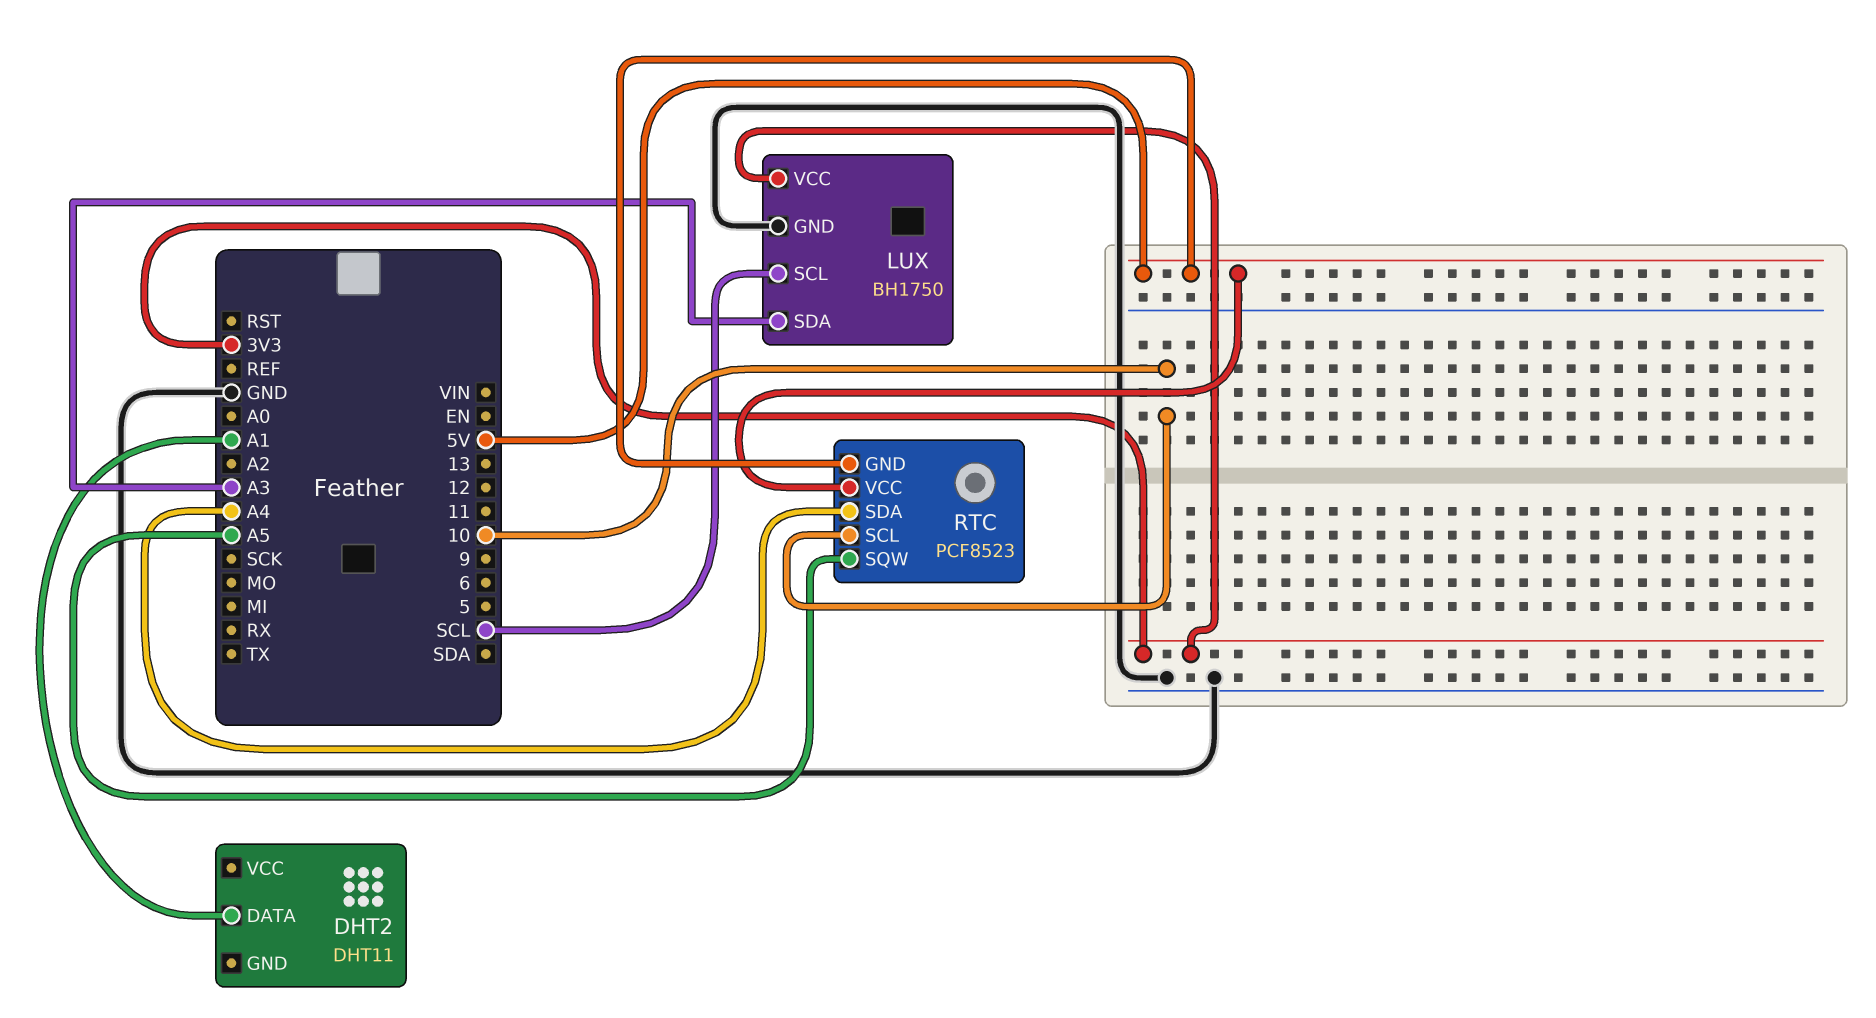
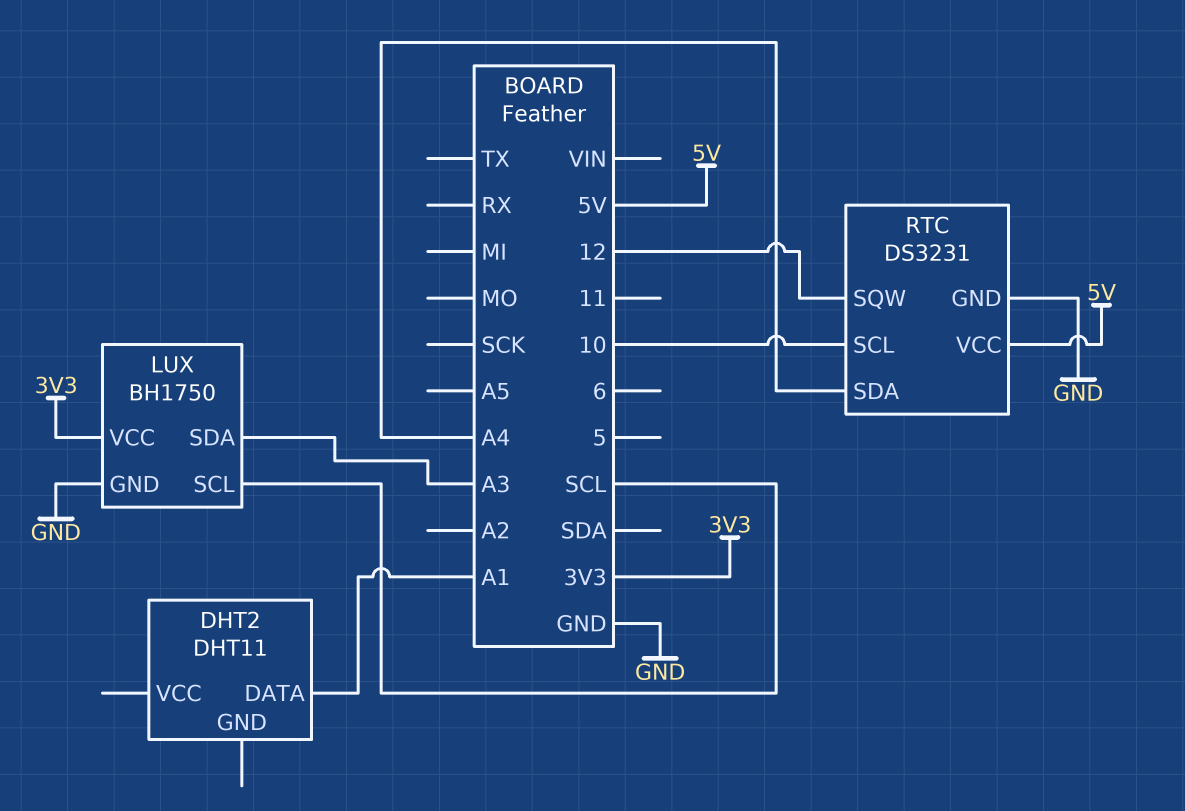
RTC: PCF8523 -> DS3231
RTC pin GND: 5V -> GND
RTC pin SQW: A5 -> 12

